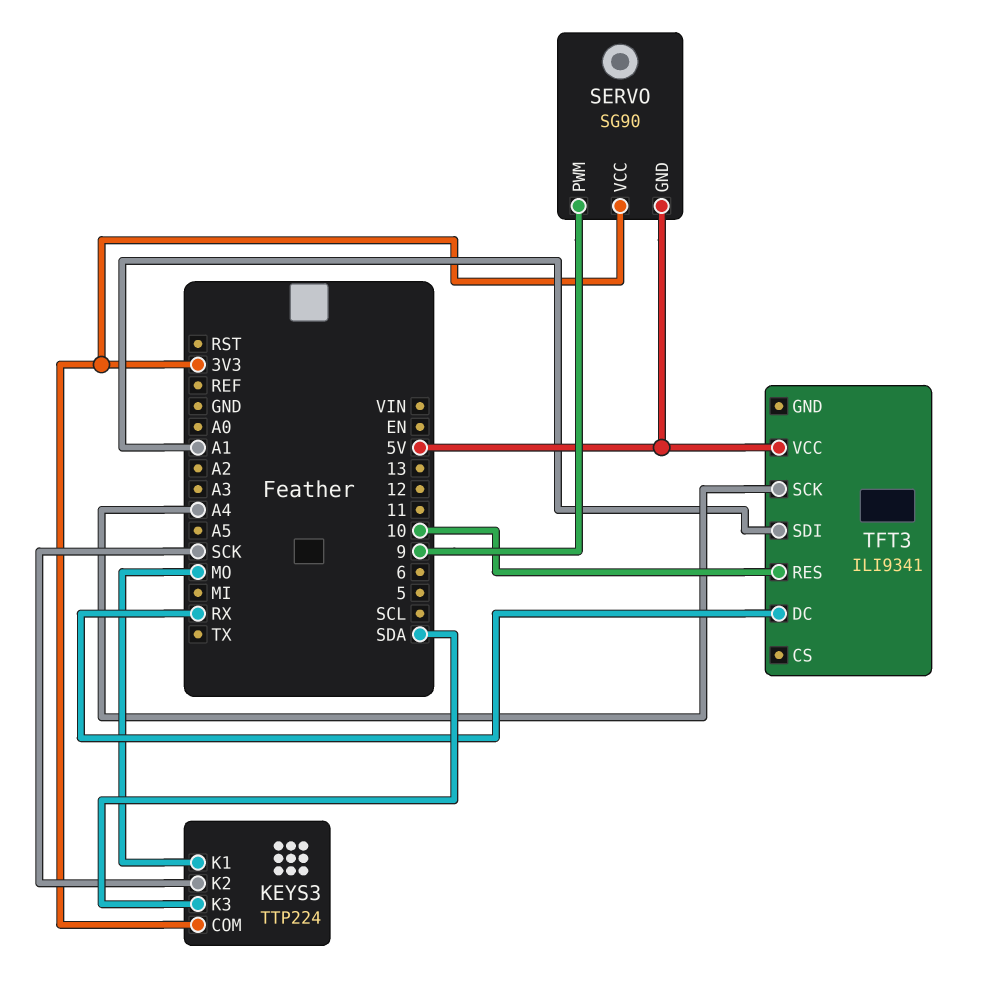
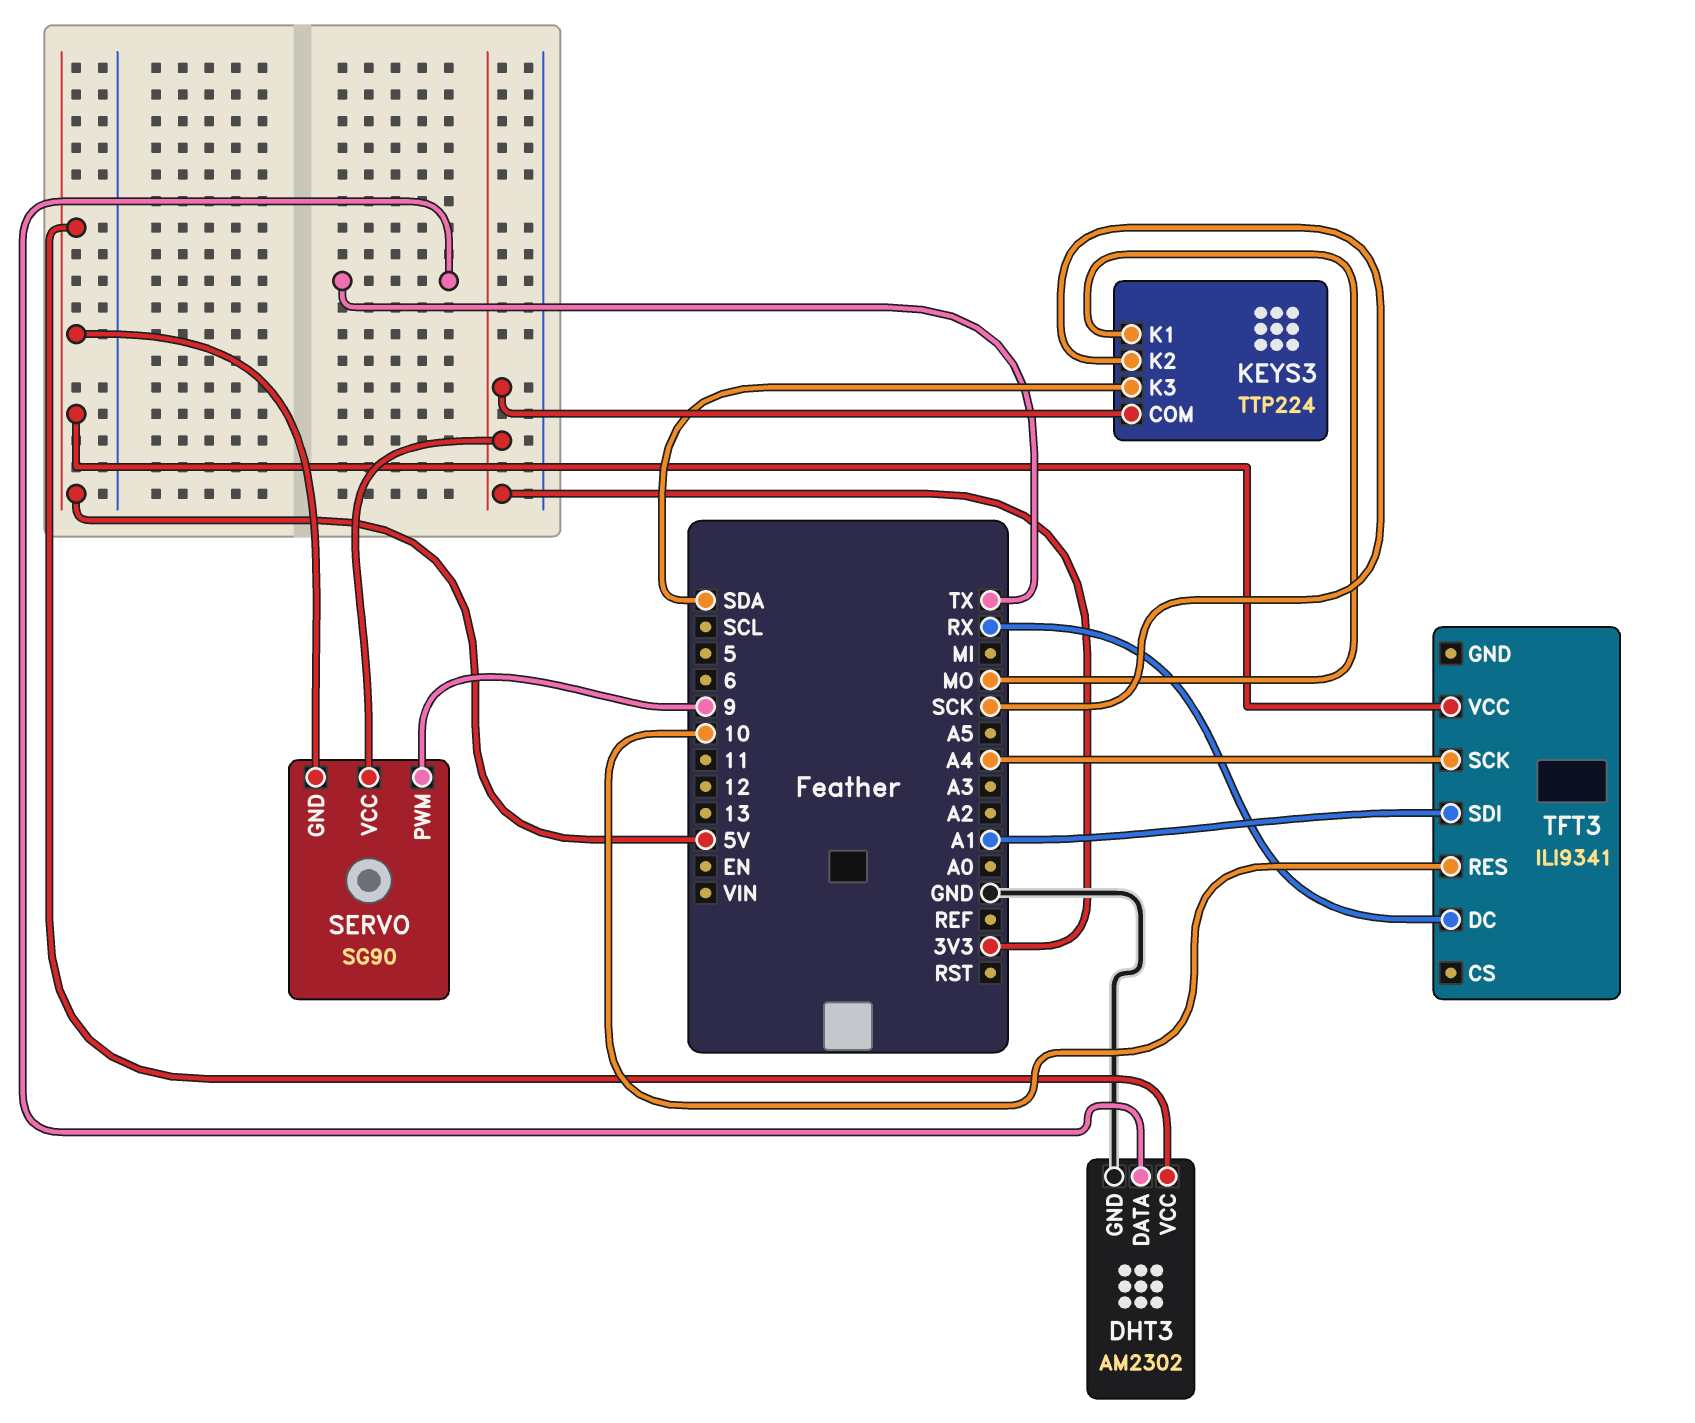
DHT3: none -> AM2302
DHT3 pin DATA: none -> TX
DHT3 pin GND: none -> GND
DHT3 pin VCC: none -> 5V

